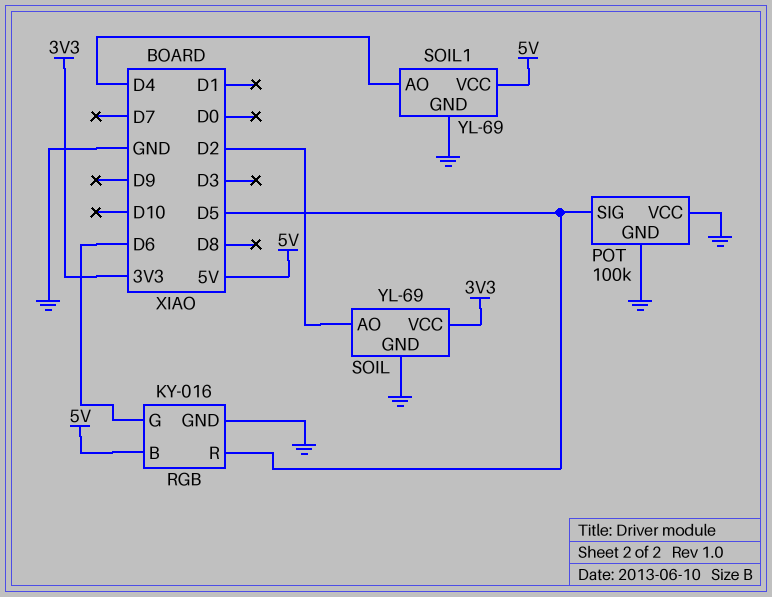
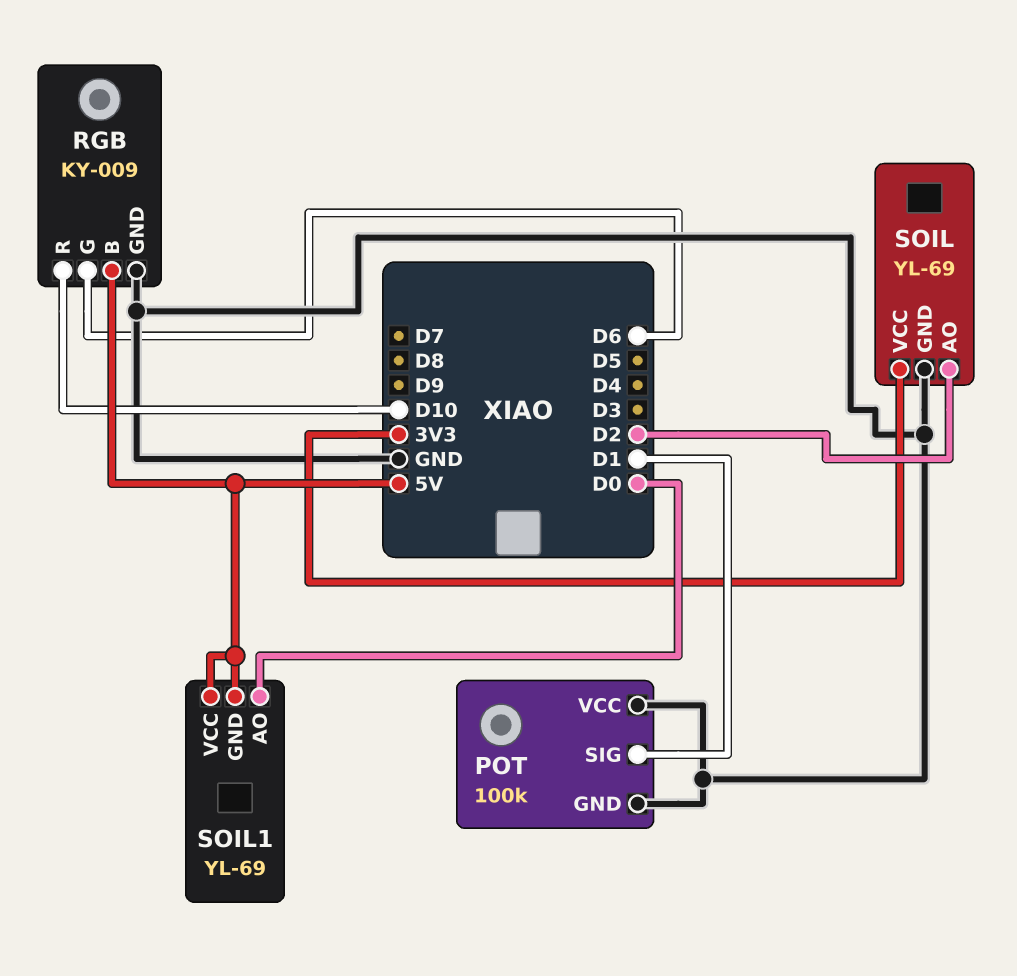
POT pin SIG: D5 -> D1
RGB: KY-016 -> KY-009
RGB pin R: D5 -> D10
SOIL1 pin AO: D4 -> D0
SOIL1 pin GND: GND -> 5V

